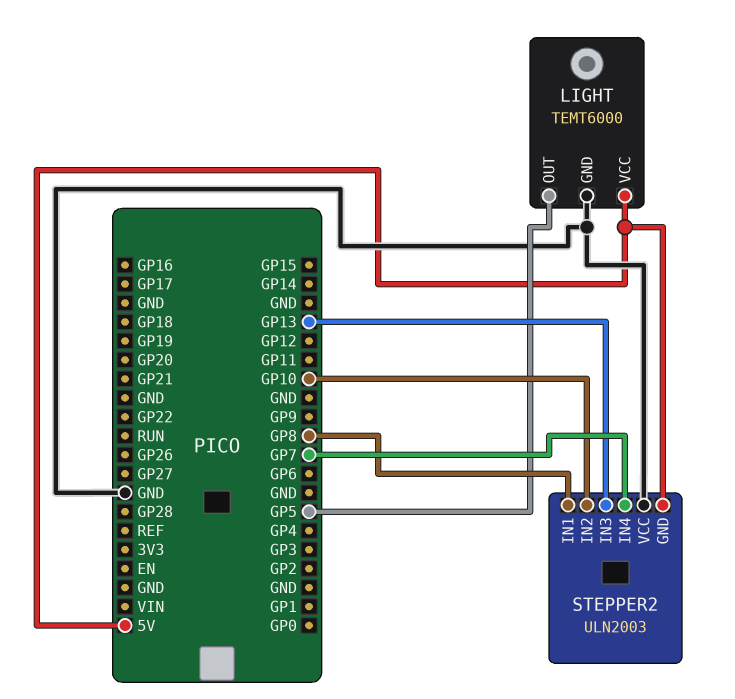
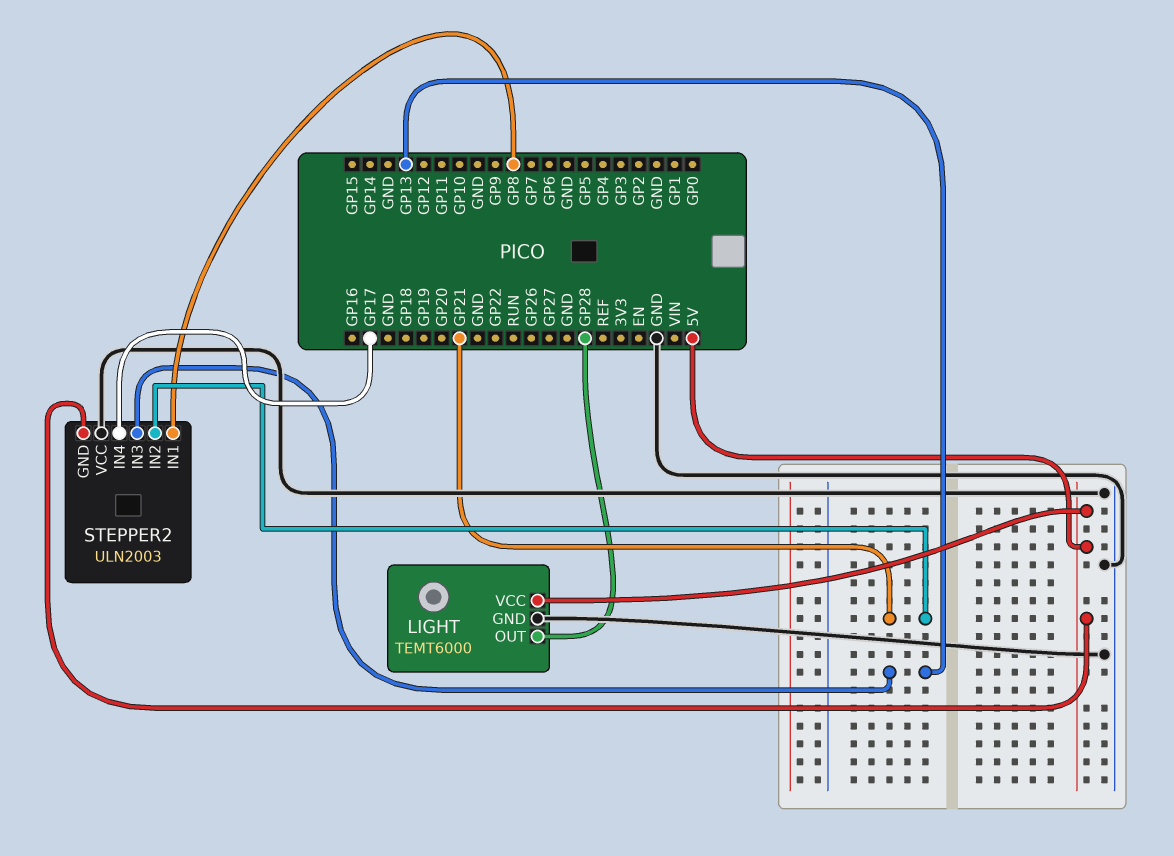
LIGHT pin OUT: GP5 -> GP28
STEPPER2 pin IN2: GP10 -> GP21
STEPPER2 pin IN4: GP7 -> GP17

